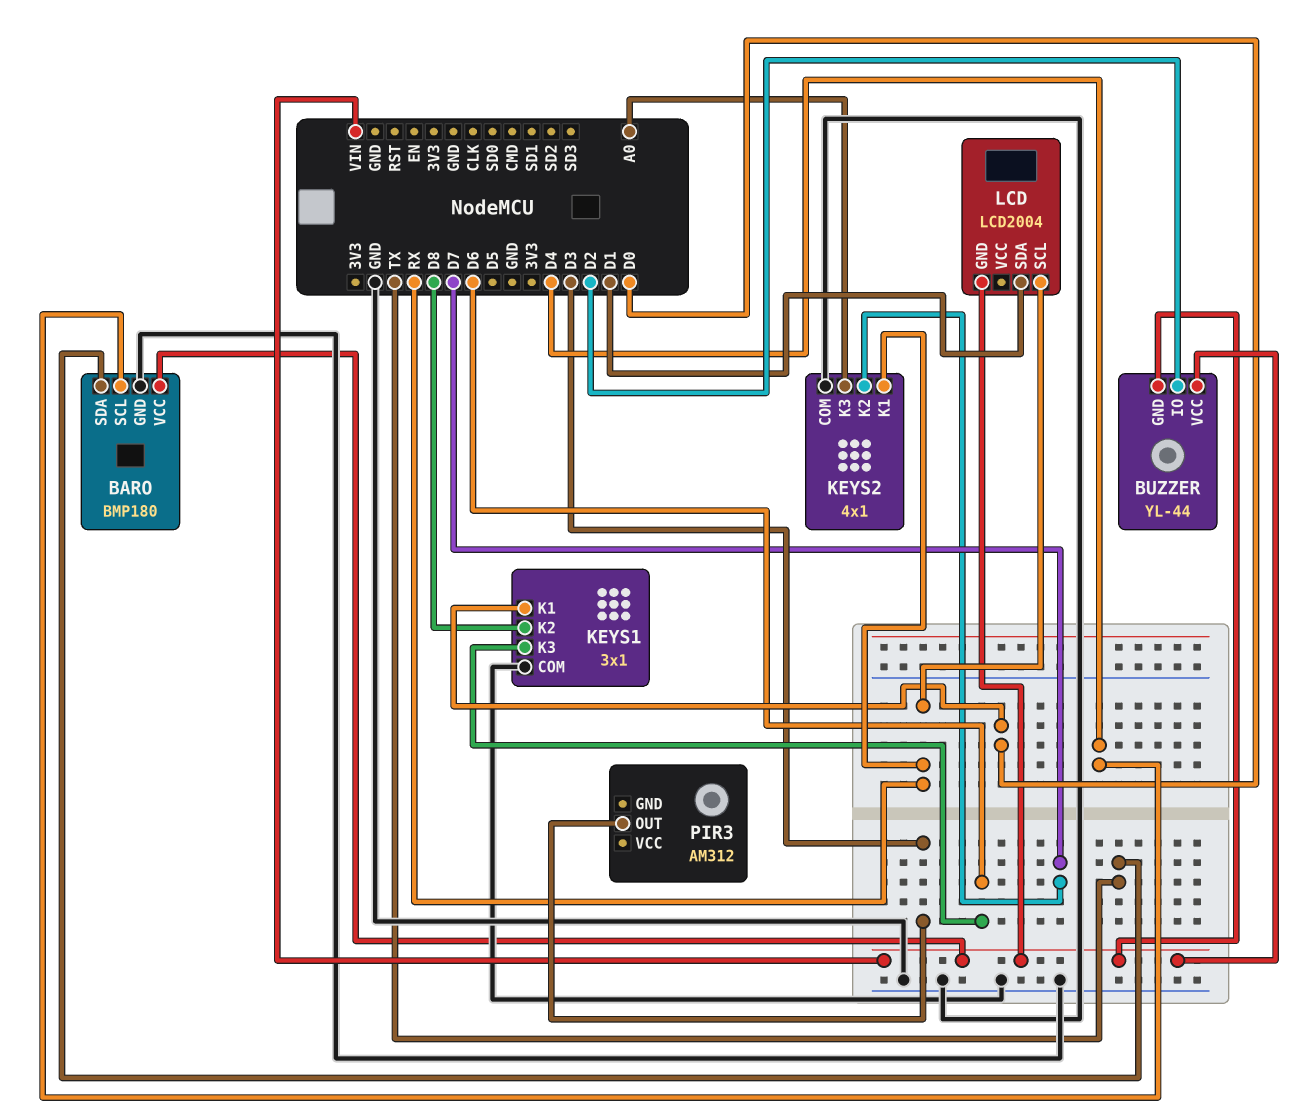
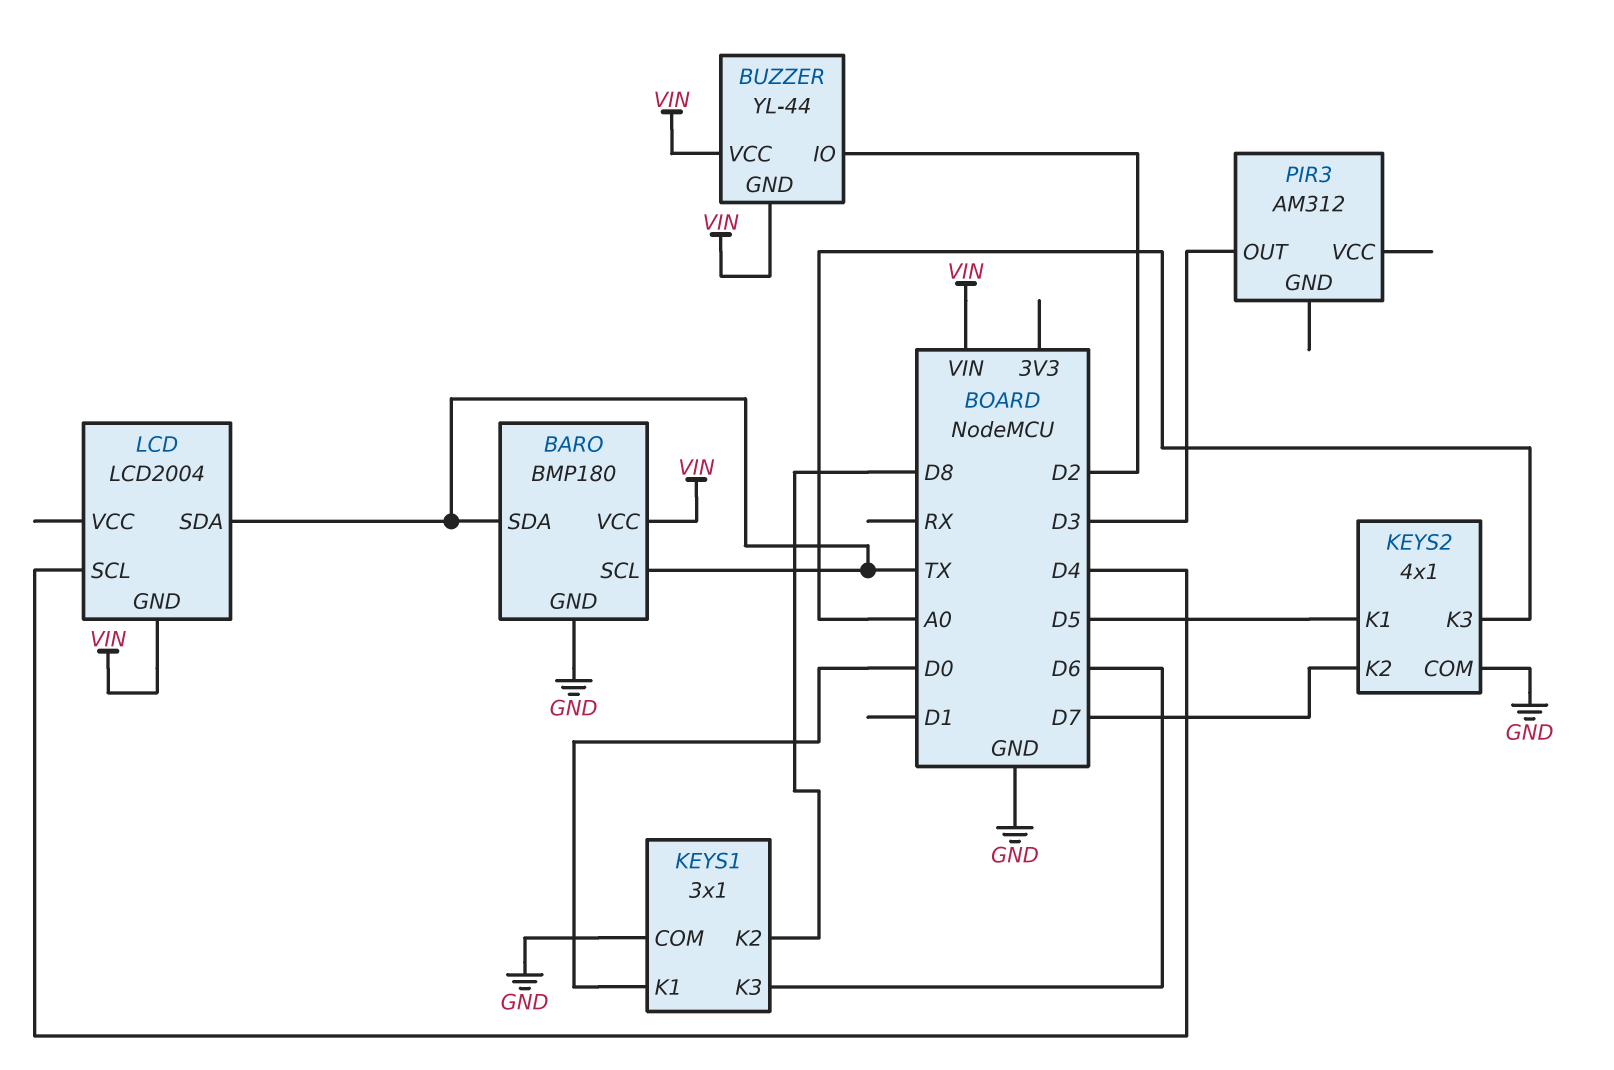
BARO pin SCL: D4 -> TX
KEYS2 pin K1: RX -> D5
LCD pin SCL: RX -> D4
LCD pin SDA: D1 -> TX

